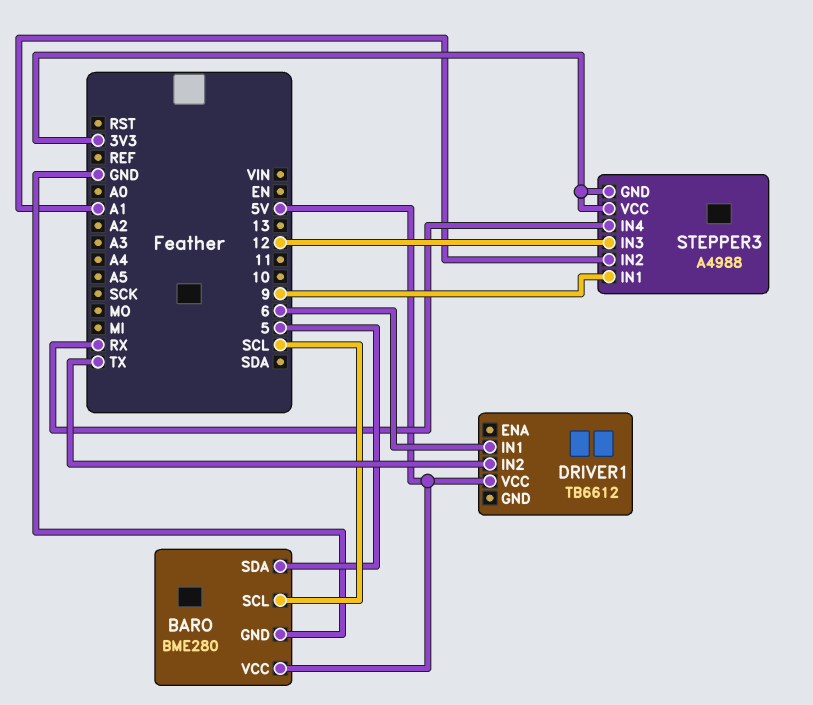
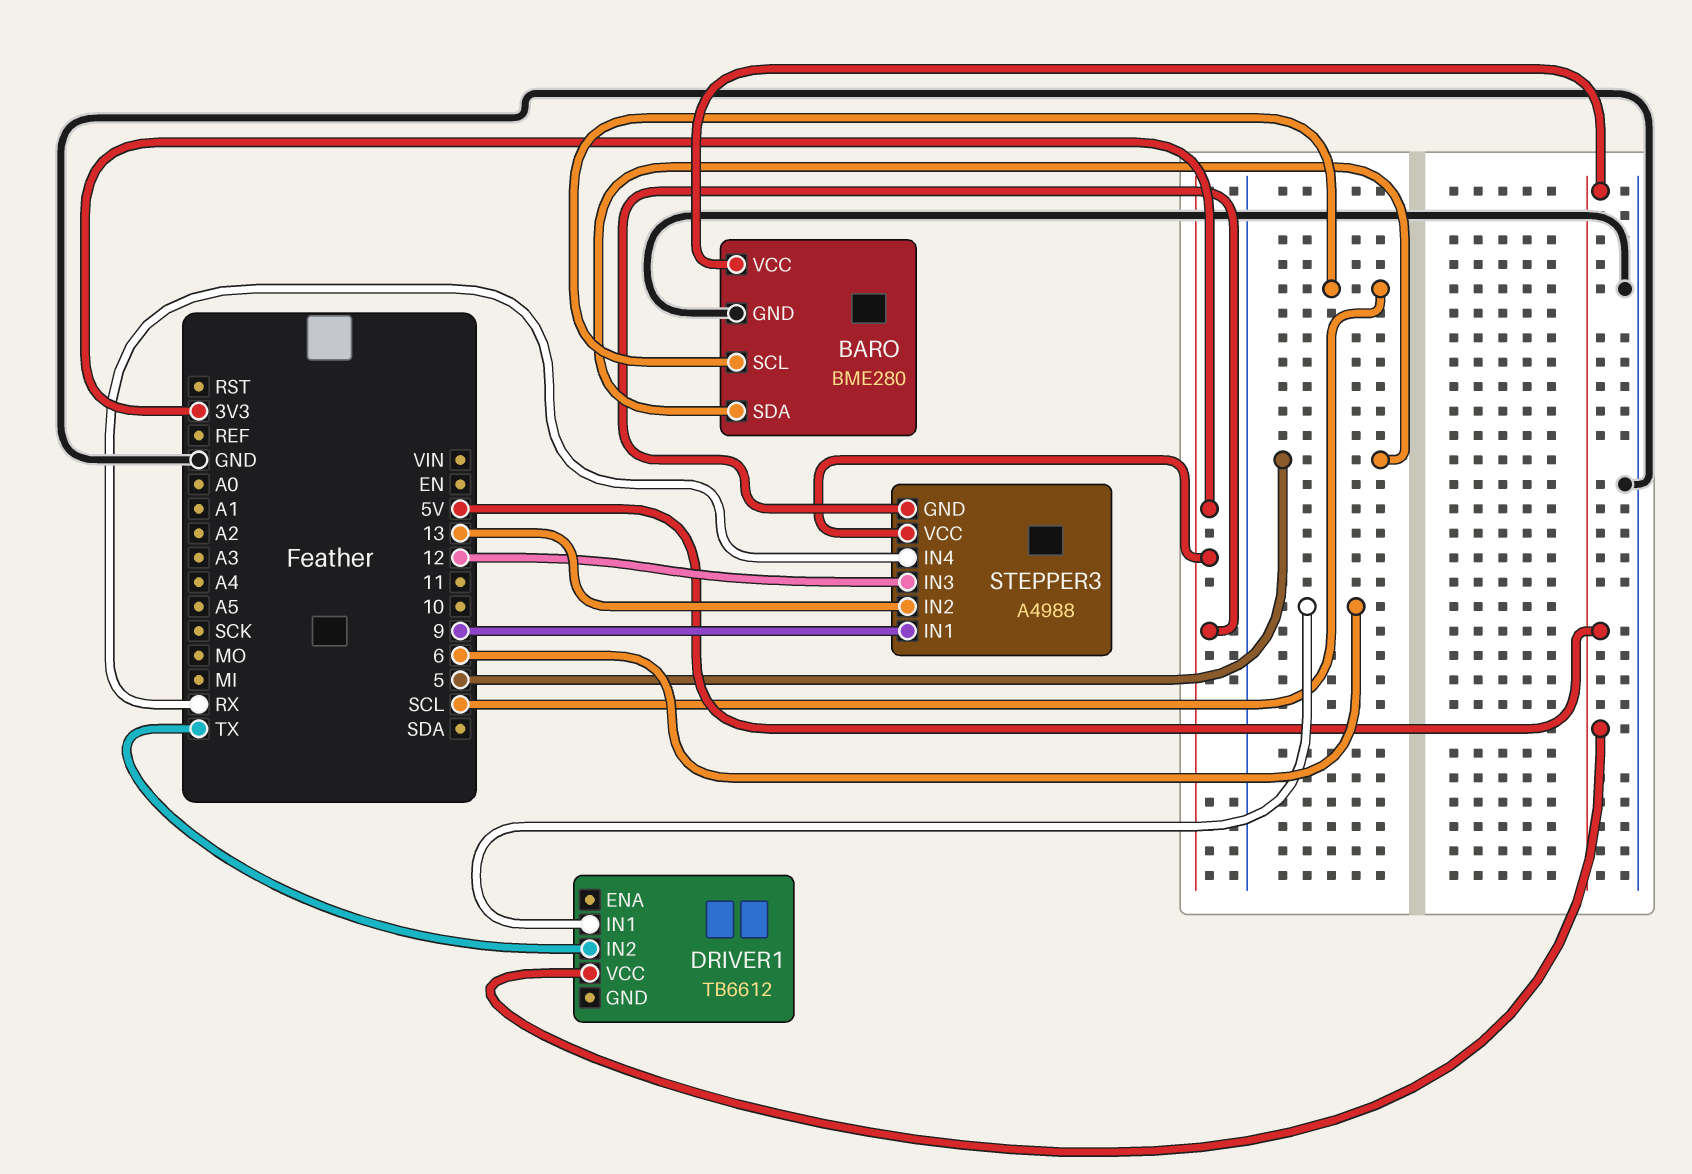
STEPPER3 pin IN2: A1 -> 13

